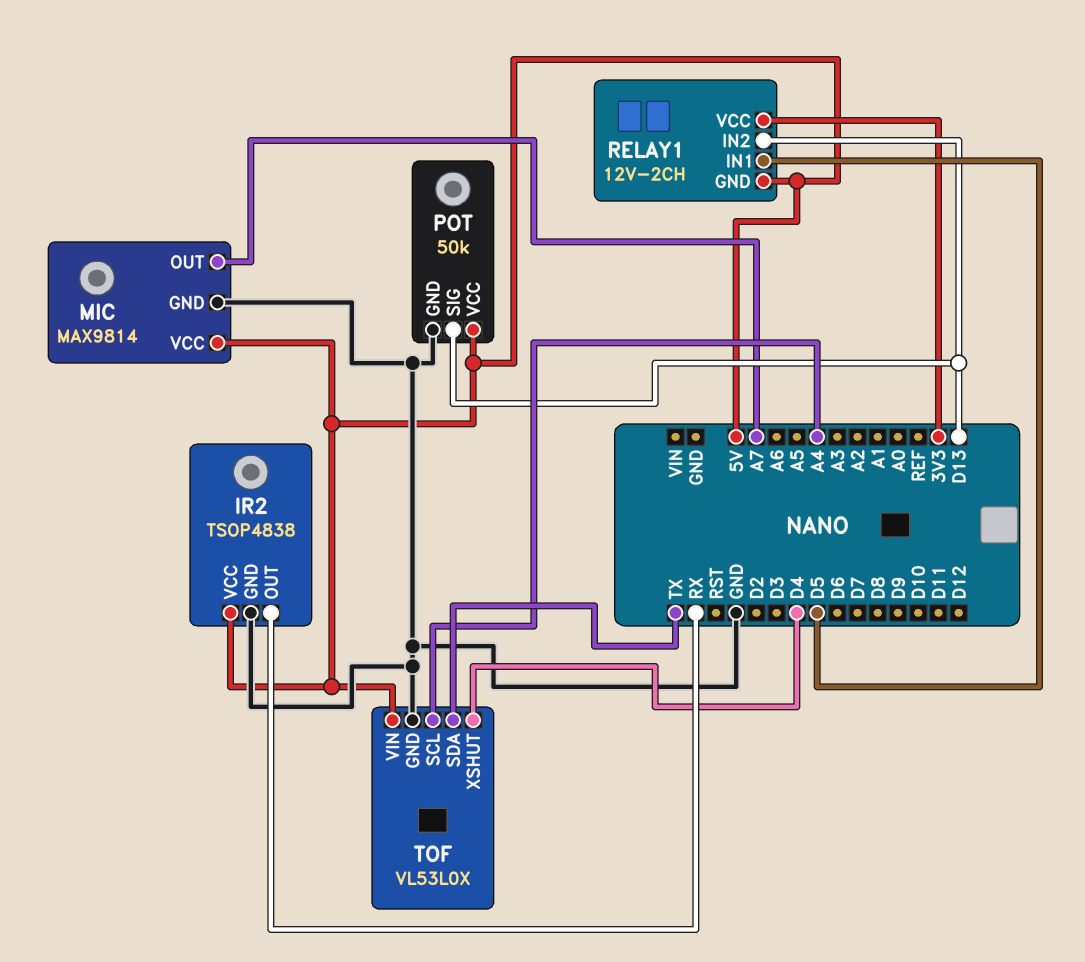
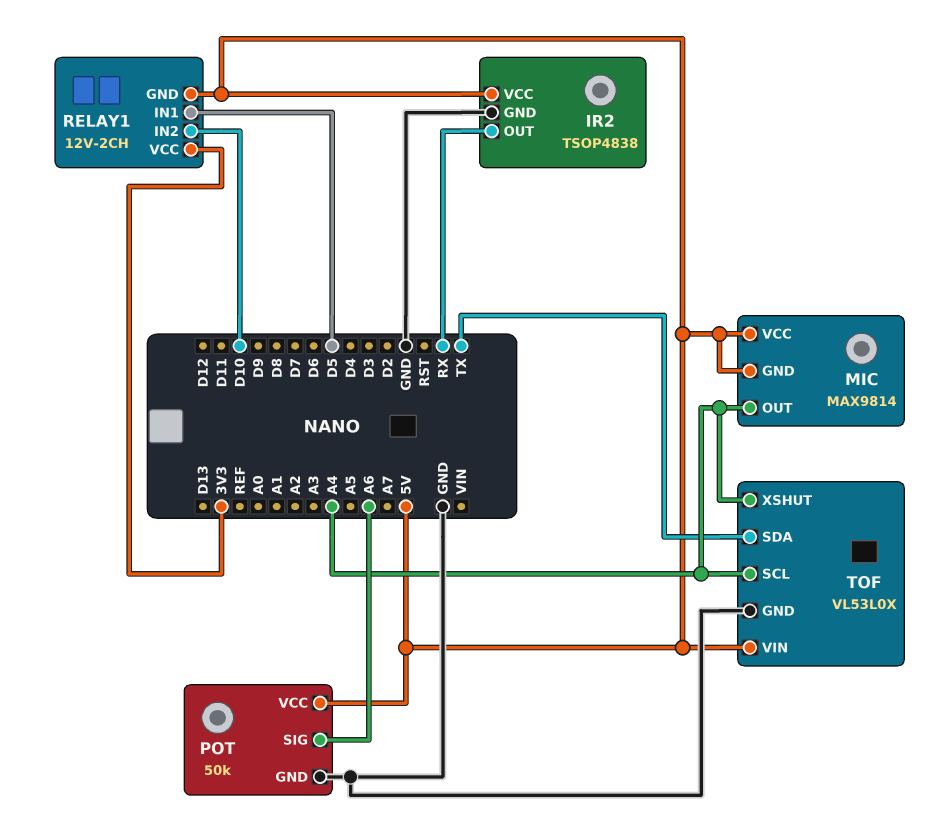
MIC pin GND: GND -> 5V
MIC pin OUT: A7 -> A4
POT pin SIG: D13 -> A6
RELAY1 pin IN2: D13 -> D10
TOF pin XSHUT: D4 -> A4

